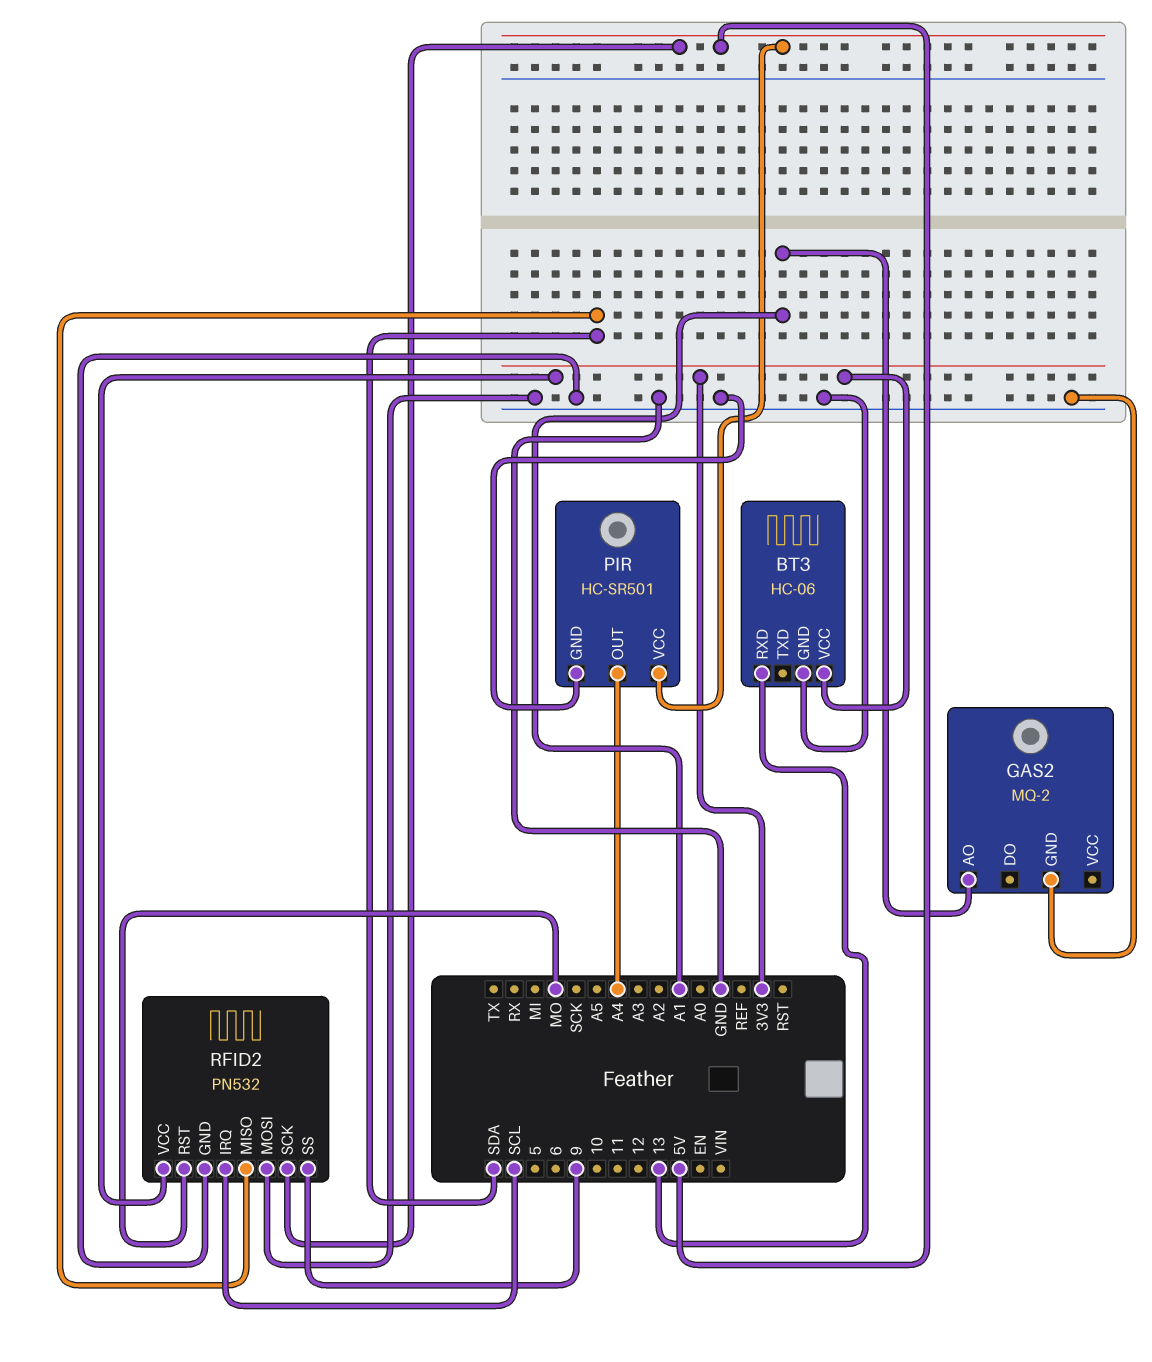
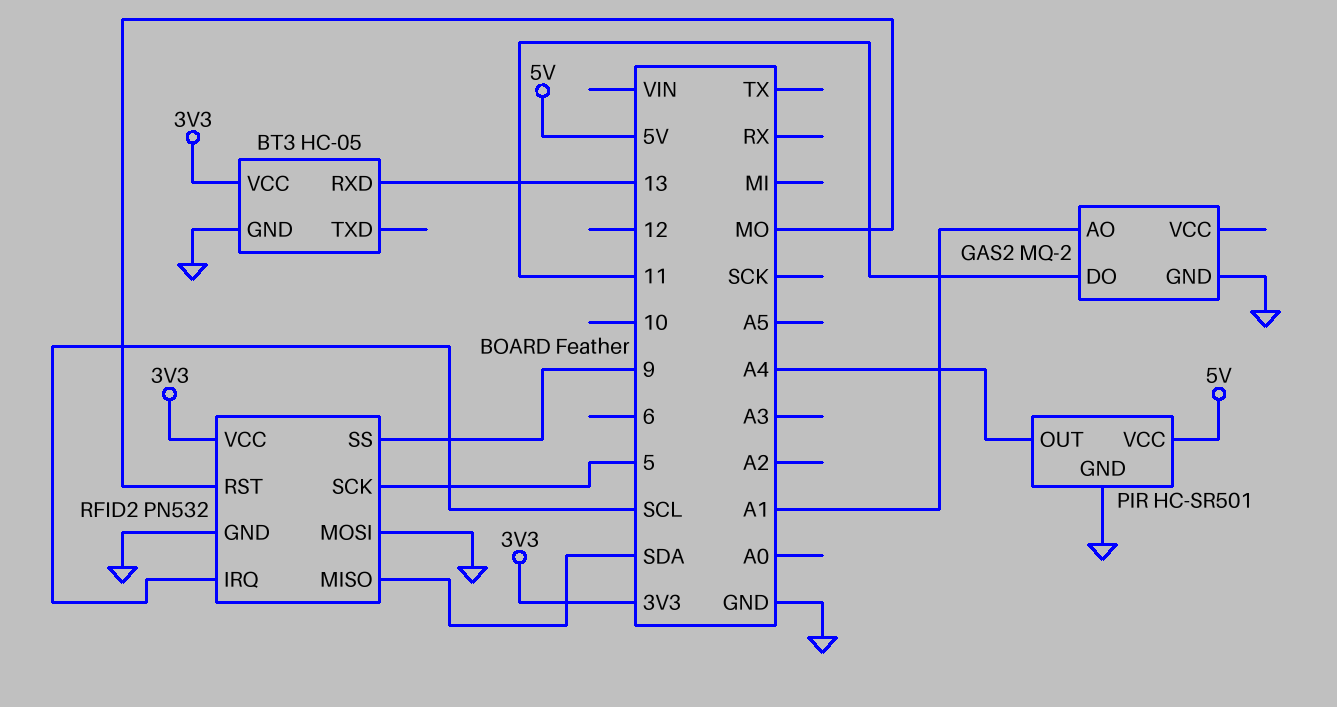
BT3: HC-06 -> HC-05
GAS2 pin DO: none -> 11
RFID2 pin SCK: 5V -> 5

